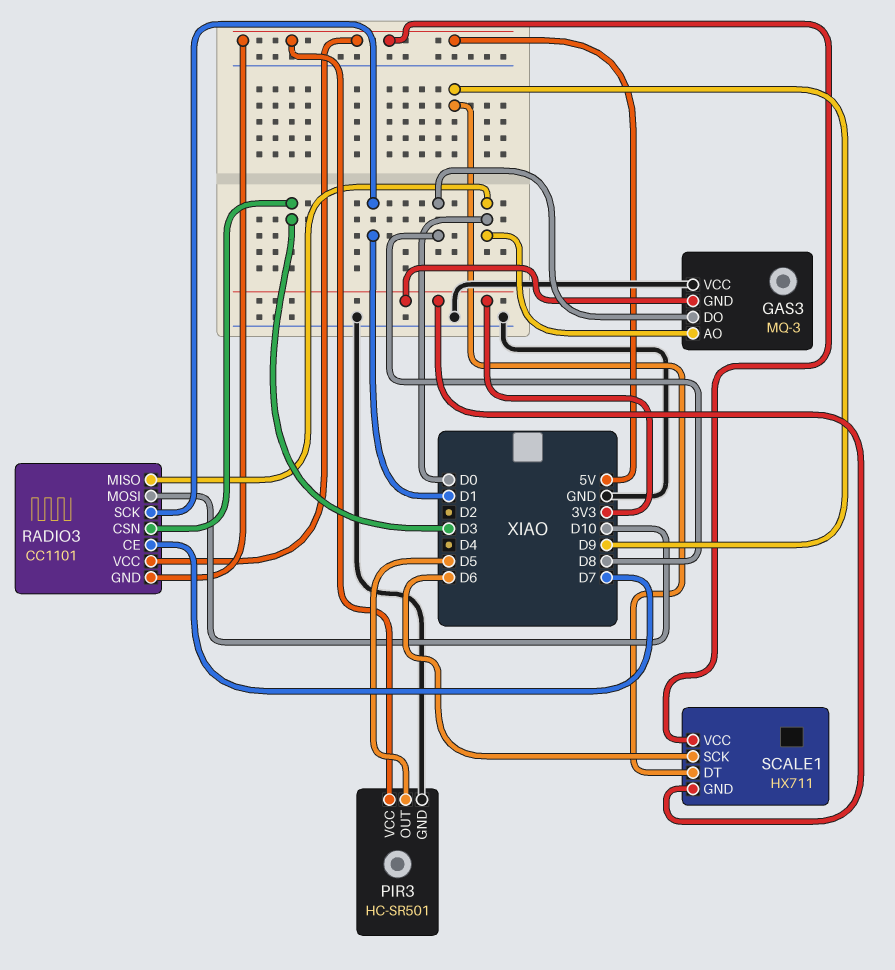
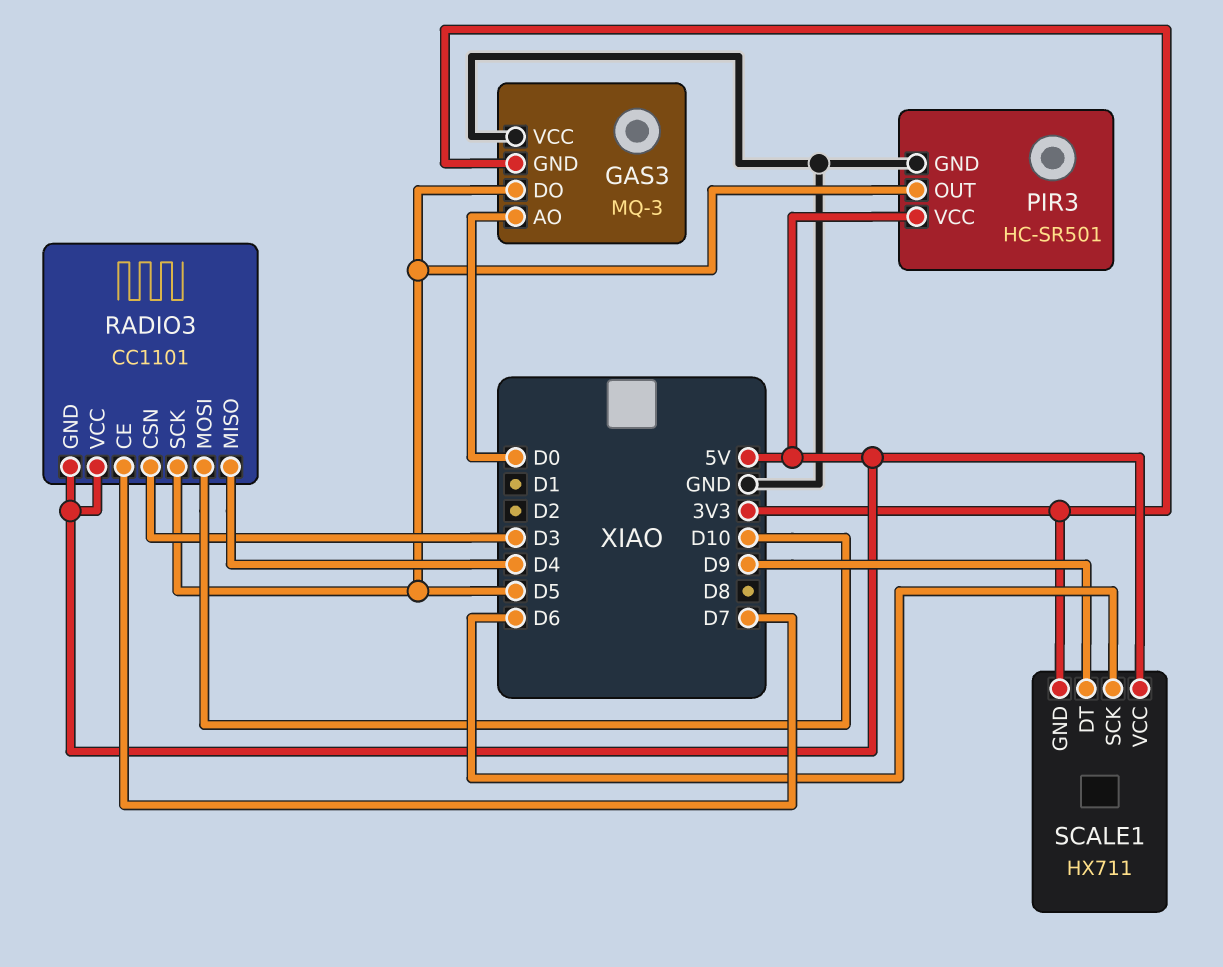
GAS3 pin DO: D8 -> D5
RADIO3 pin MISO: D0 -> D4
RADIO3 pin SCK: D1 -> D5

